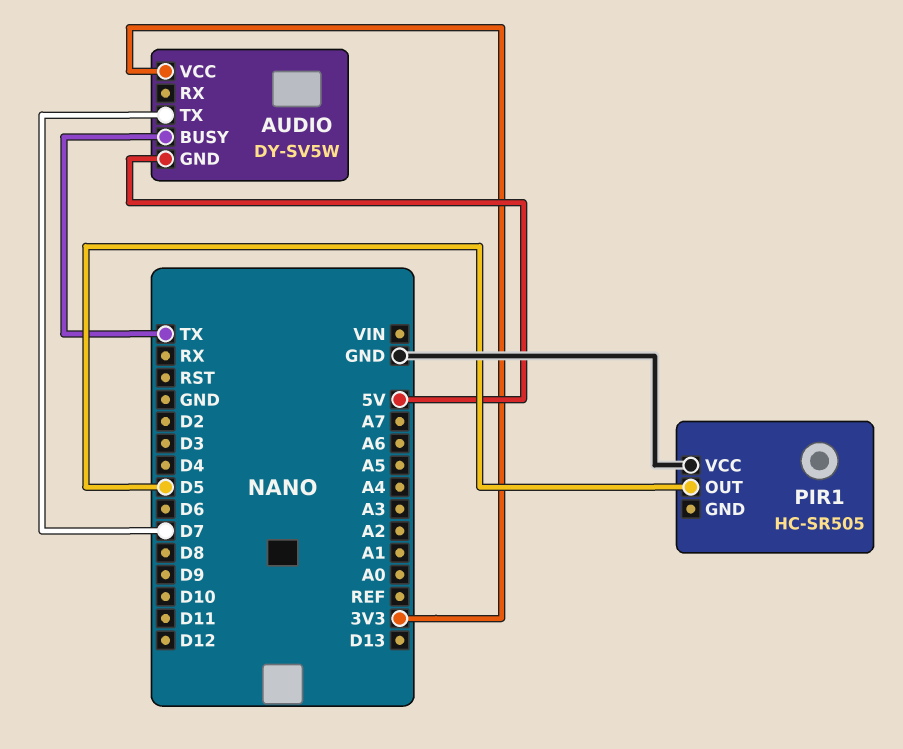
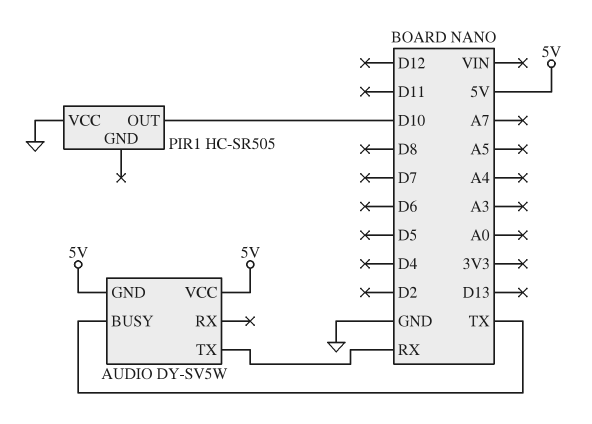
AUDIO pin TX: D7 -> RX
AUDIO pin VCC: 3V3 -> 5V
PIR1 pin OUT: D5 -> D10

